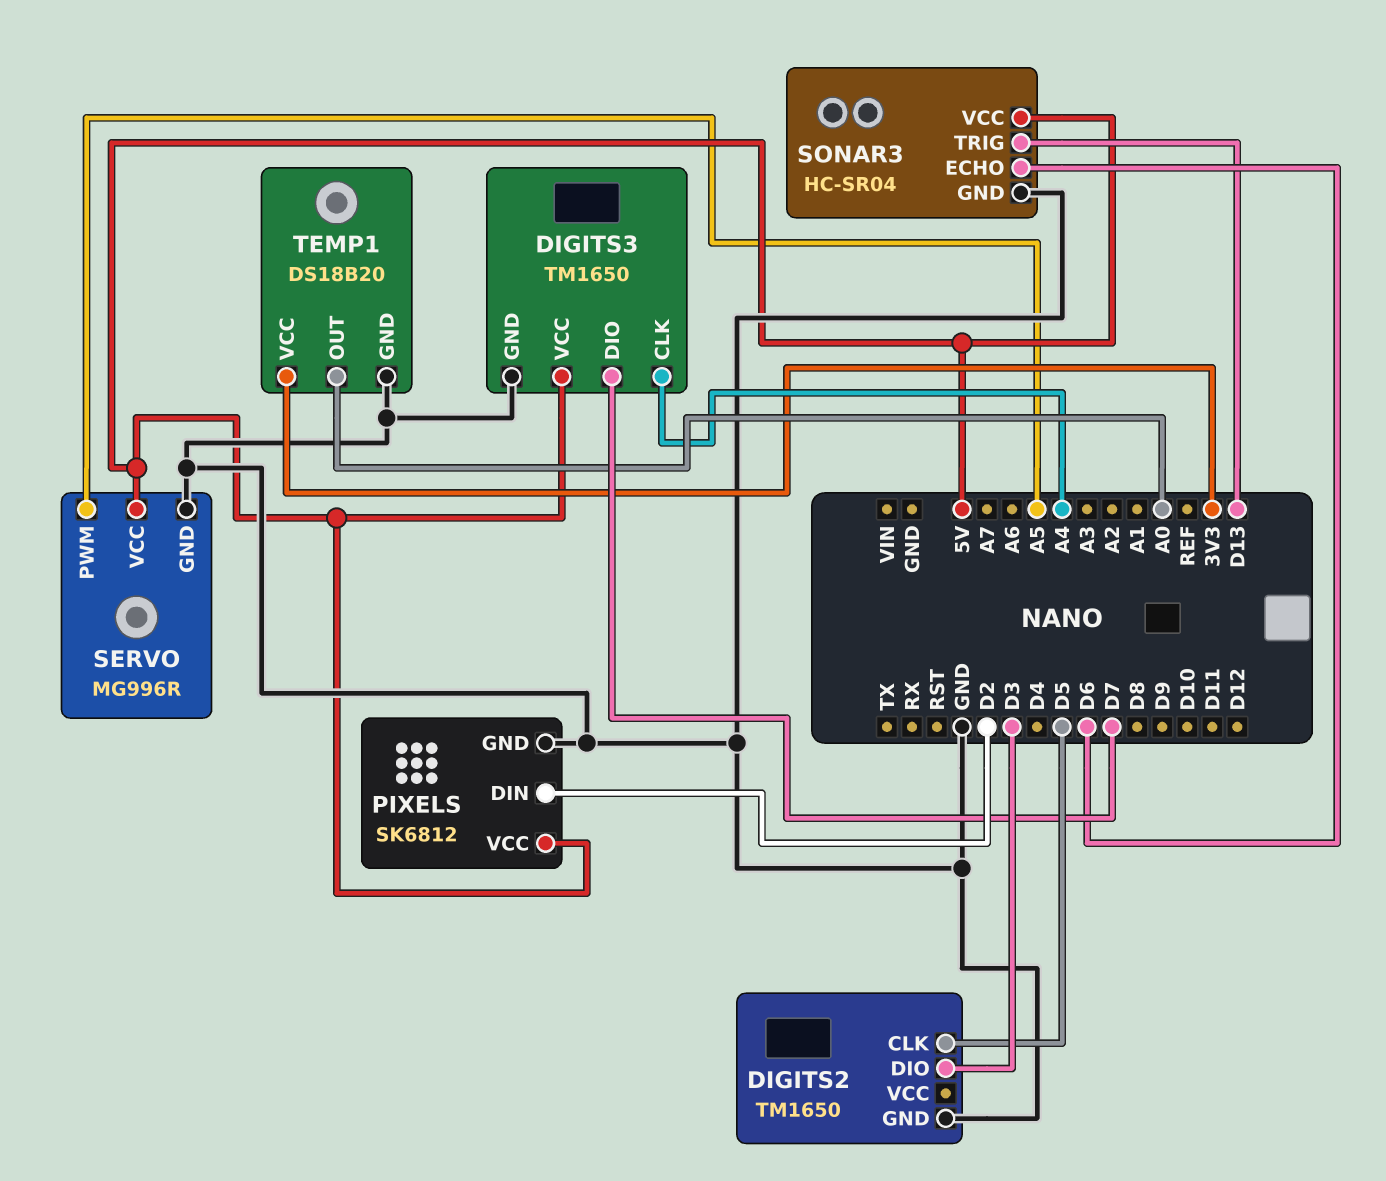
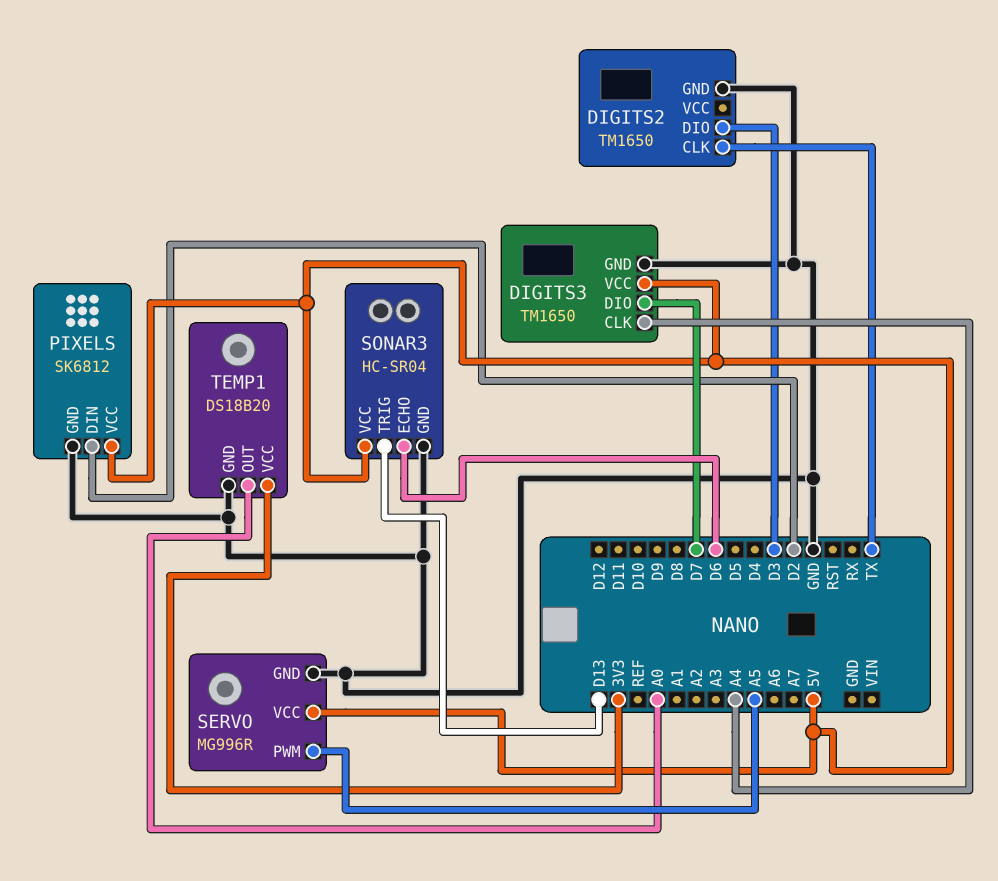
DIGITS2 pin CLK: D5 -> TX

